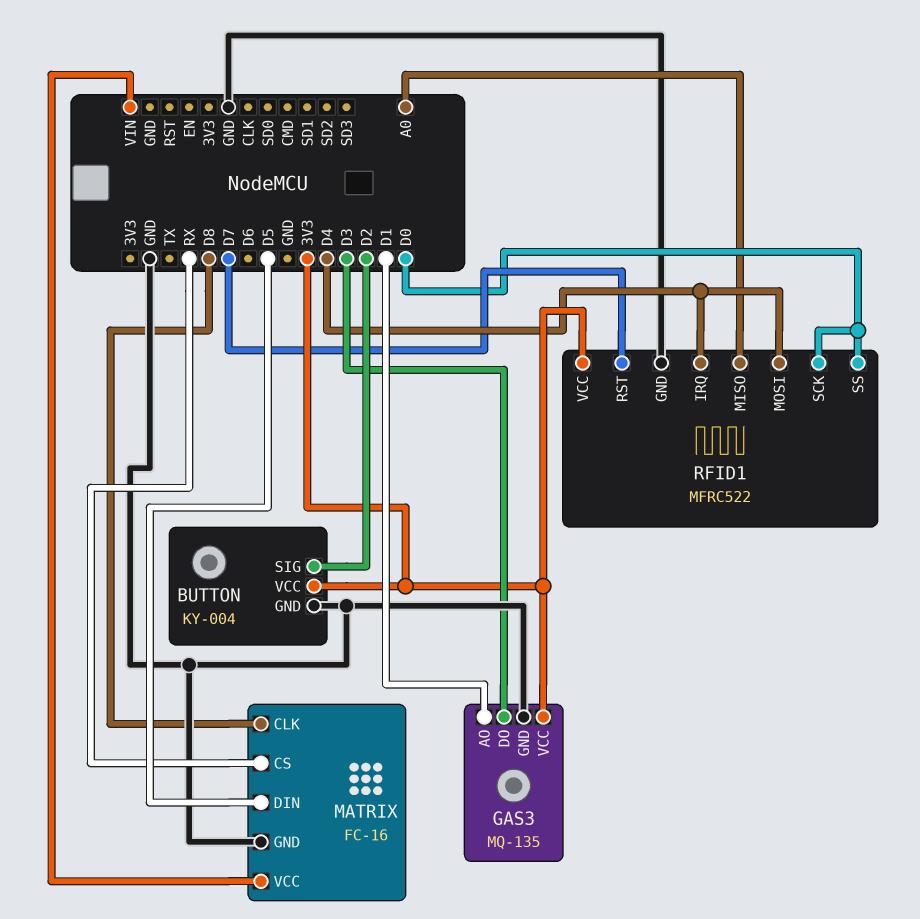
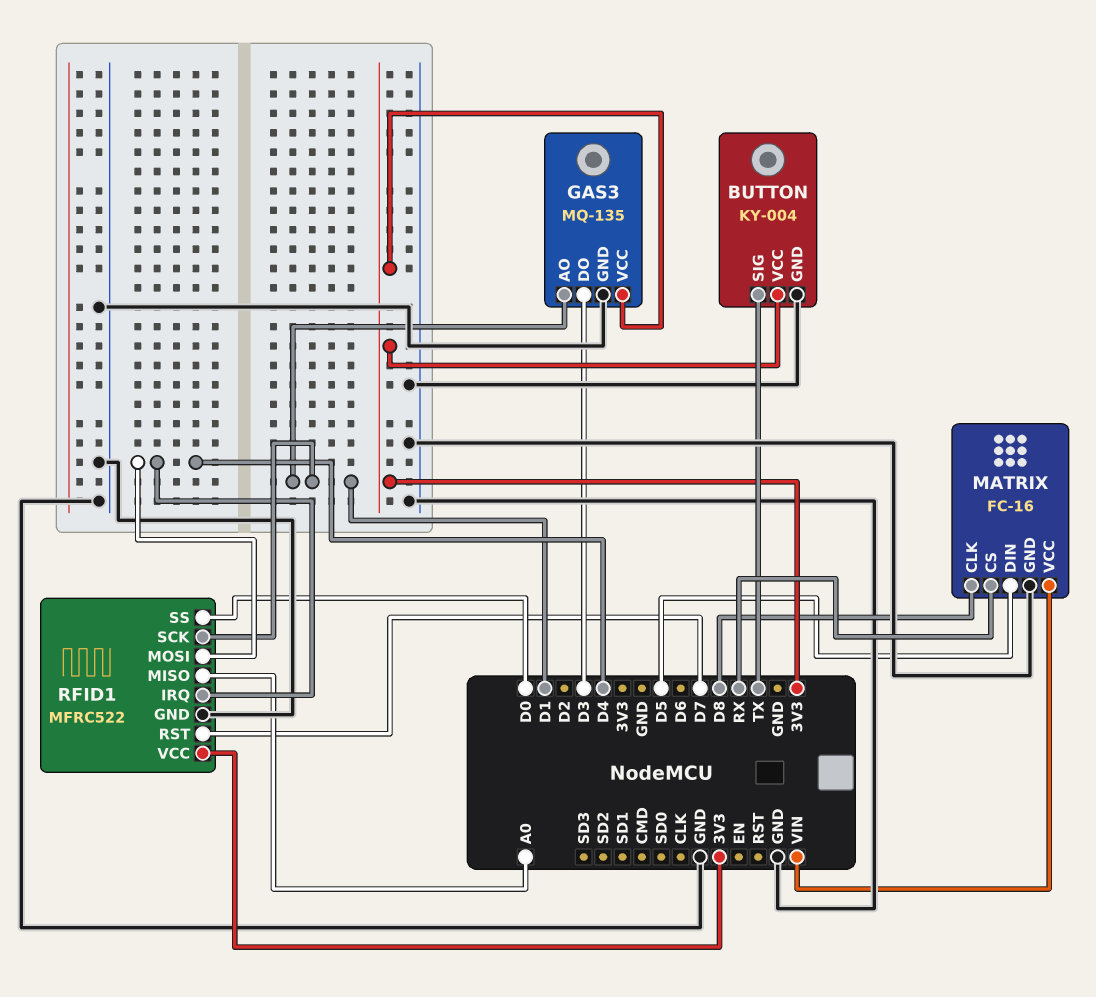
BUTTON pin SIG: D2 -> TX
RFID1 pin SCK: D0 -> D1

